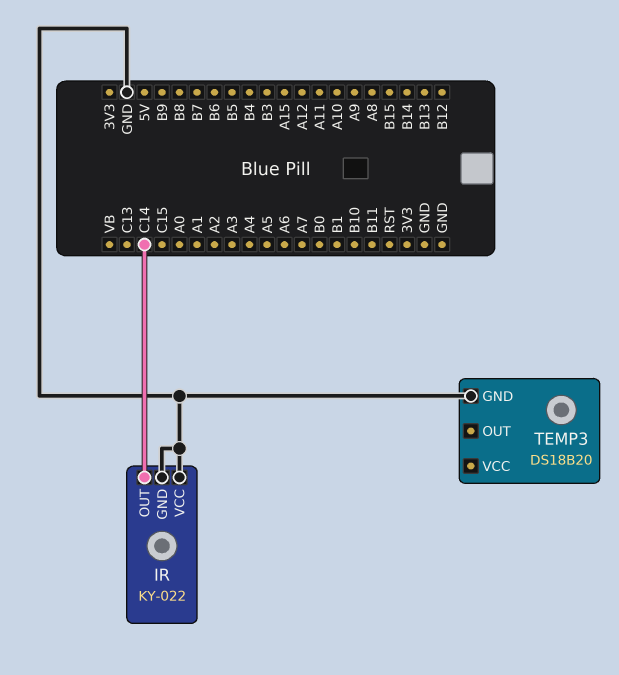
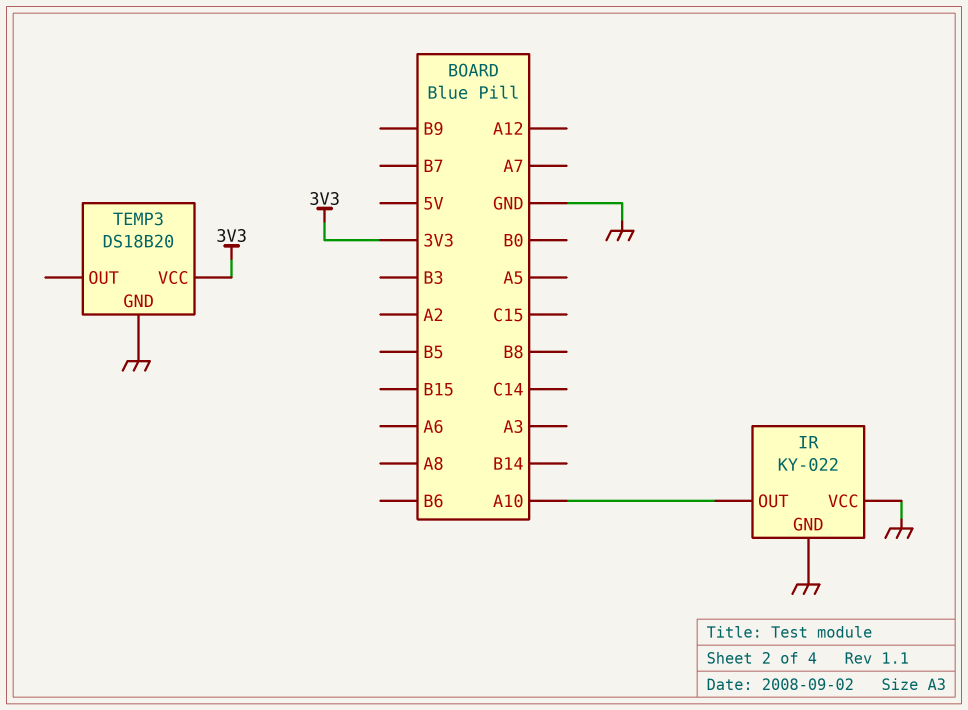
IR pin OUT: C14 -> A10
TEMP3 pin VCC: none -> 3V3

